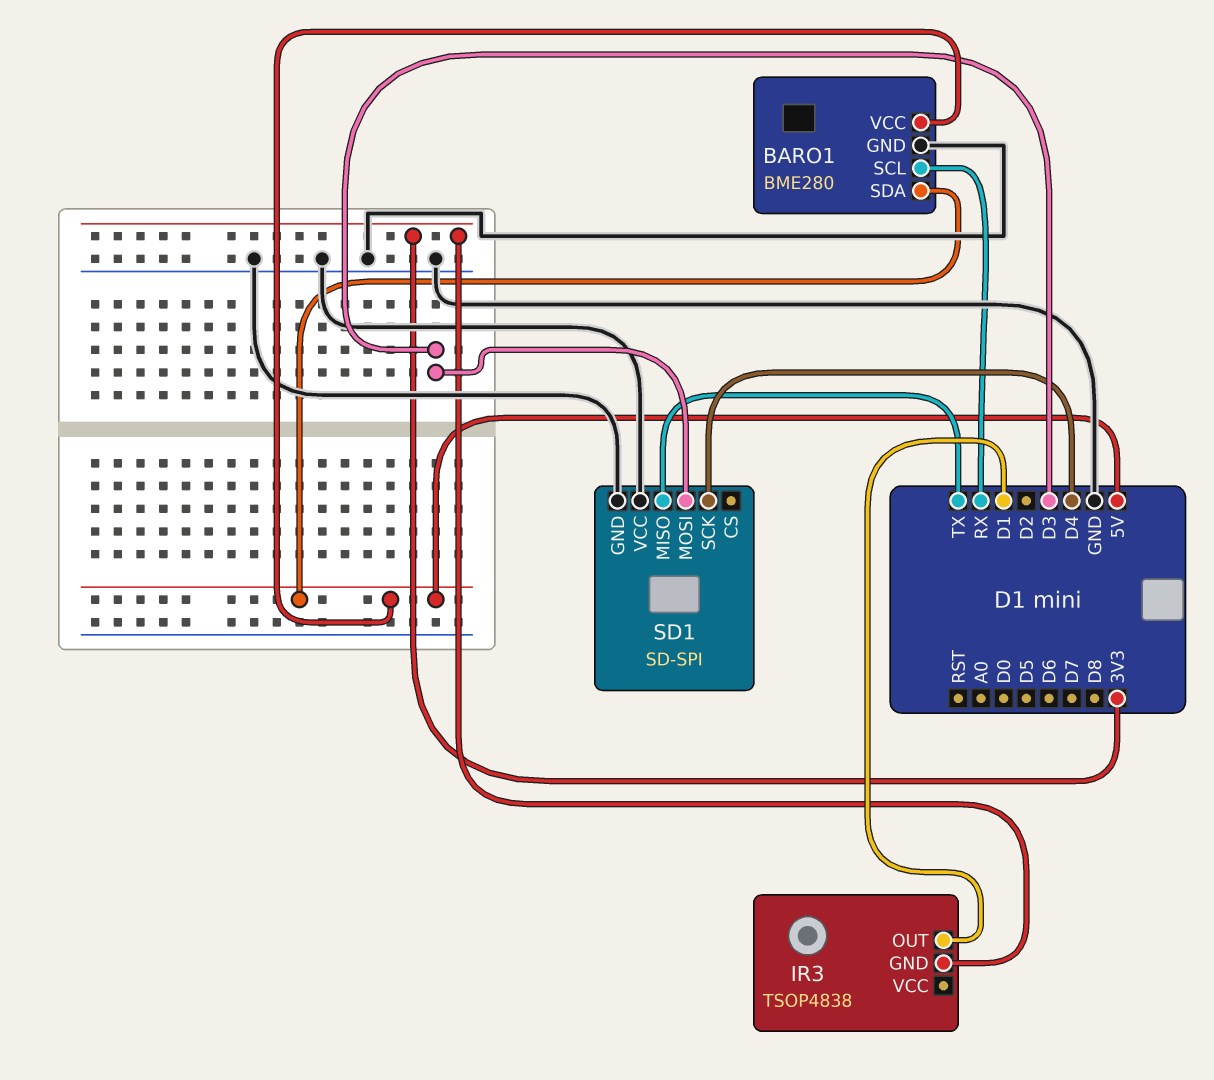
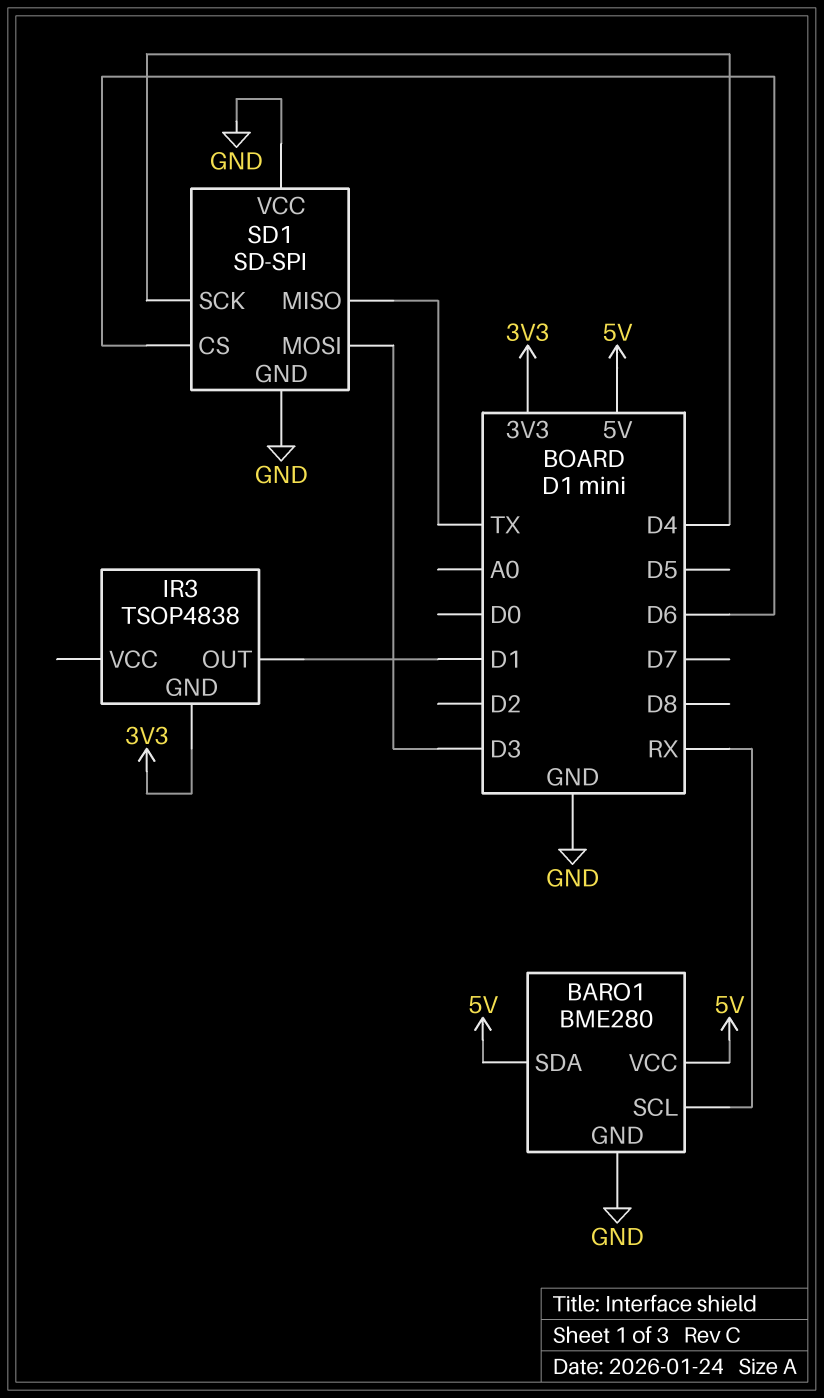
SD1 pin CS: none -> D6

